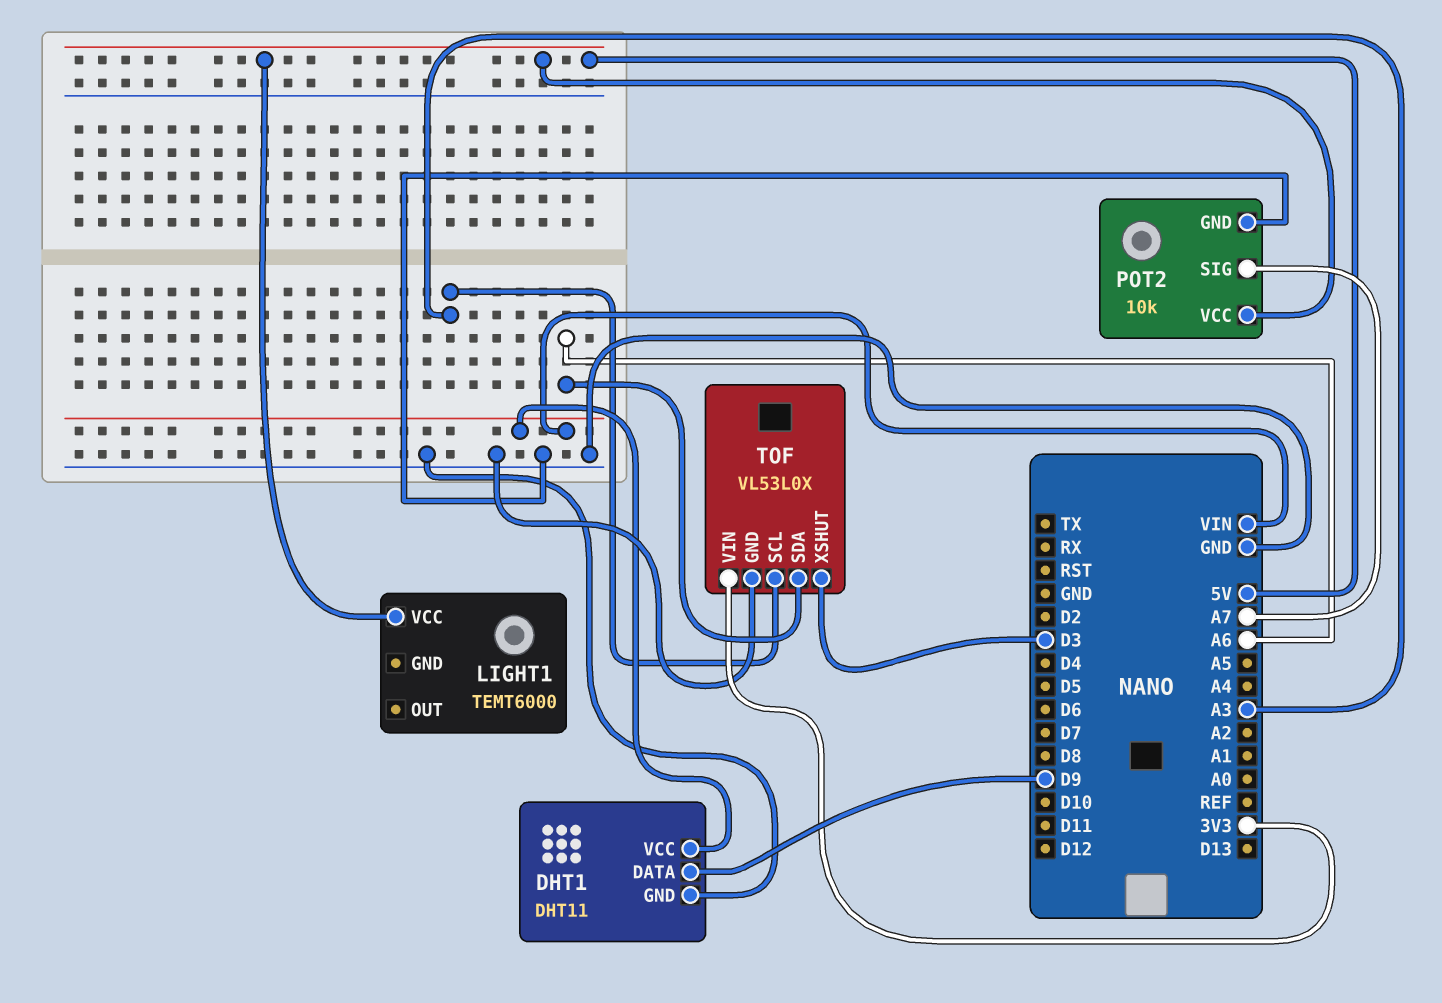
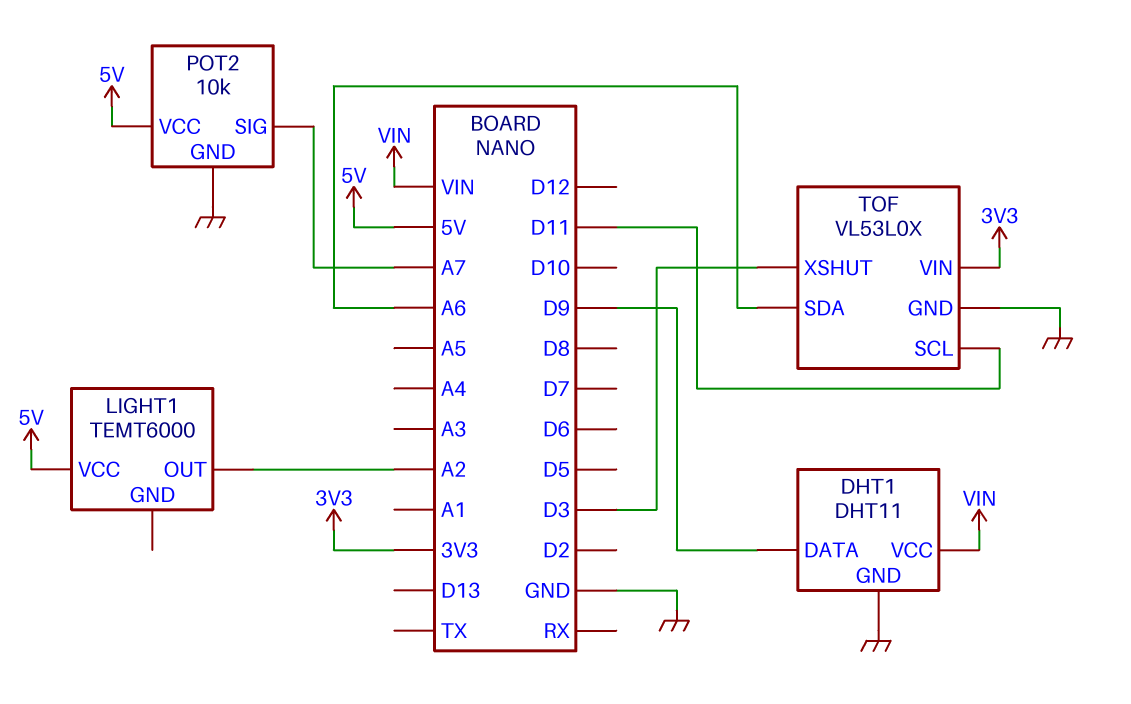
LIGHT1 pin OUT: none -> A2
TOF pin SCL: A3 -> D11

